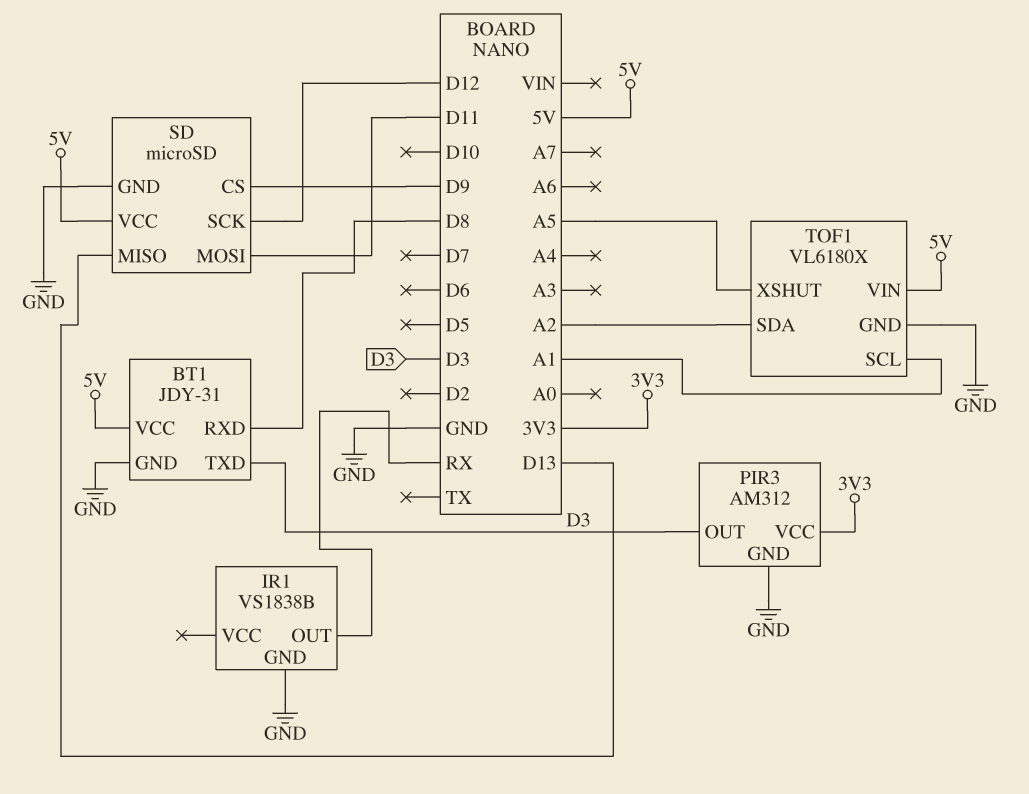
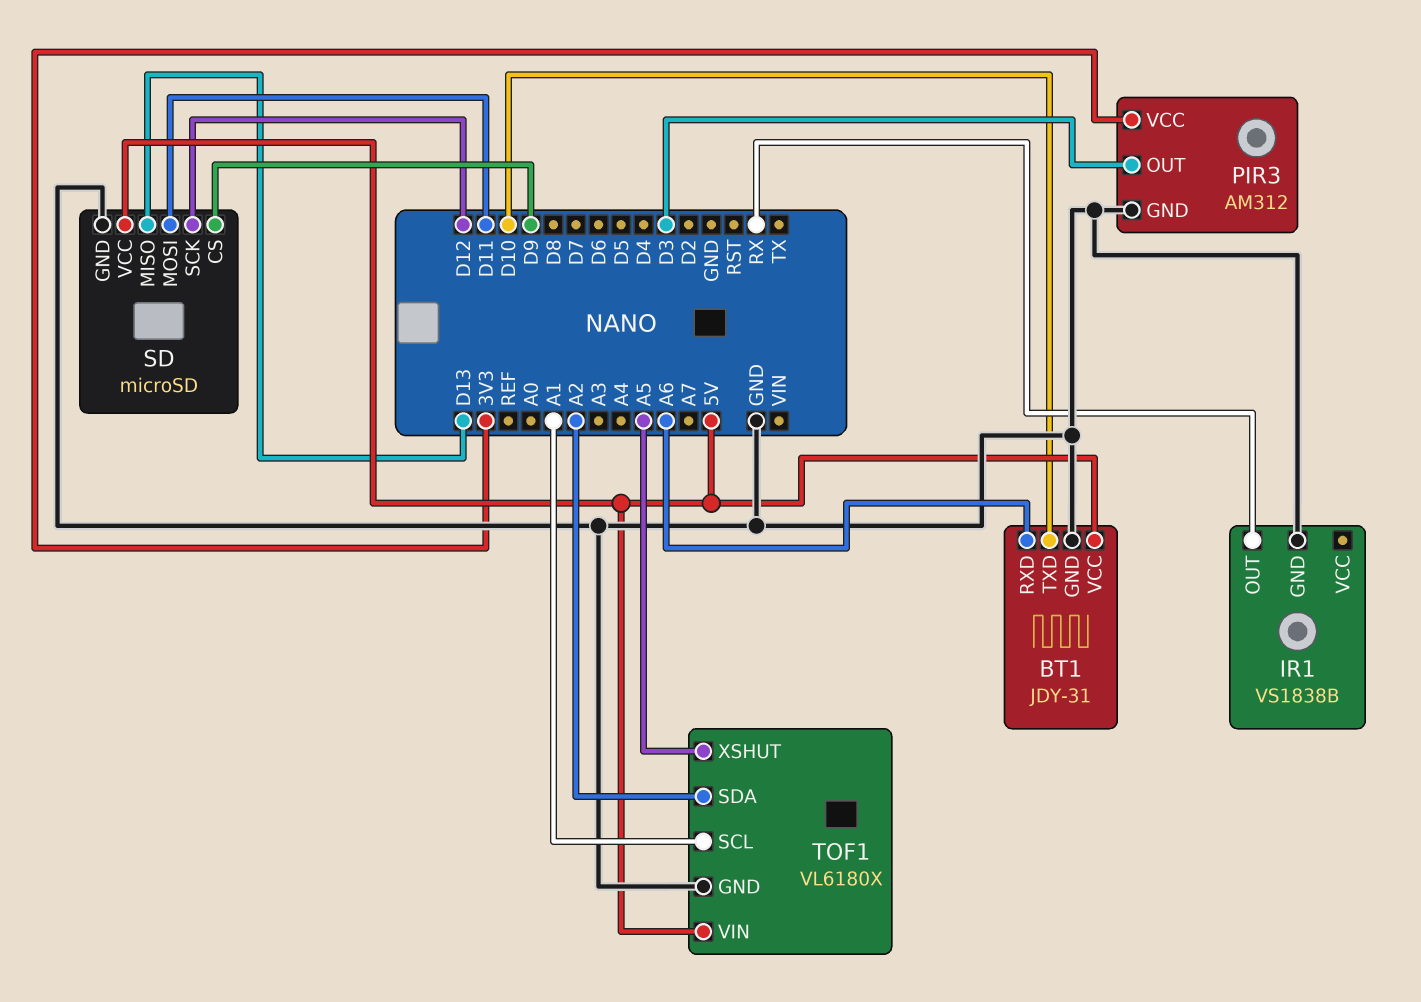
BT1 pin RXD: D8 -> A6
BT1 pin TXD: D3 -> D10

